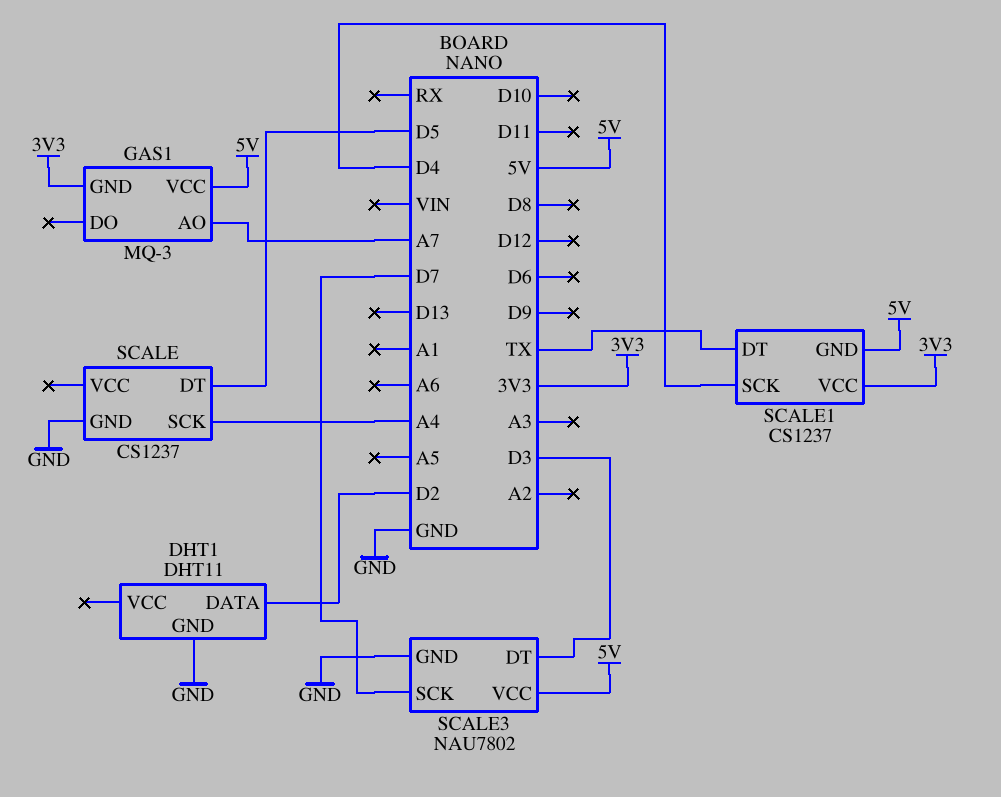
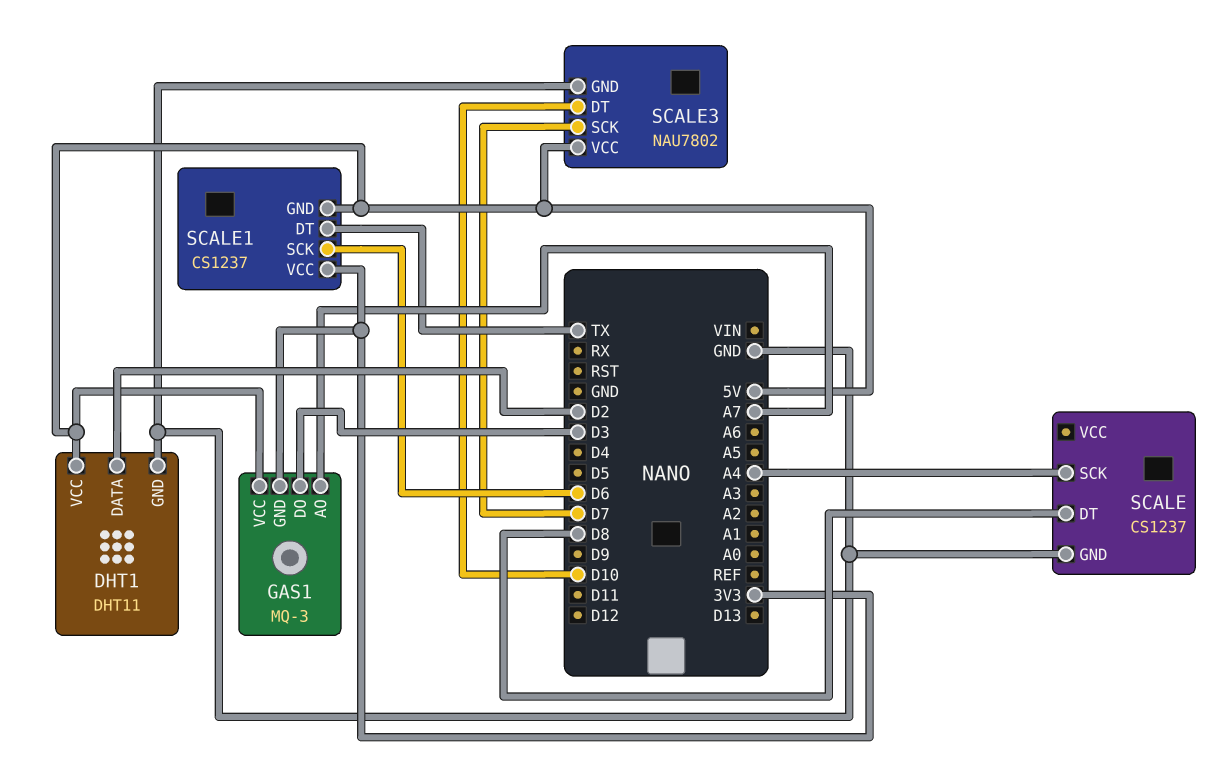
DHT1 pin VCC: none -> 5V
GAS1 pin DO: none -> D3
SCALE pin DT: D5 -> D8
SCALE1 pin SCK: D4 -> D6
SCALE3 pin DT: D3 -> D10

